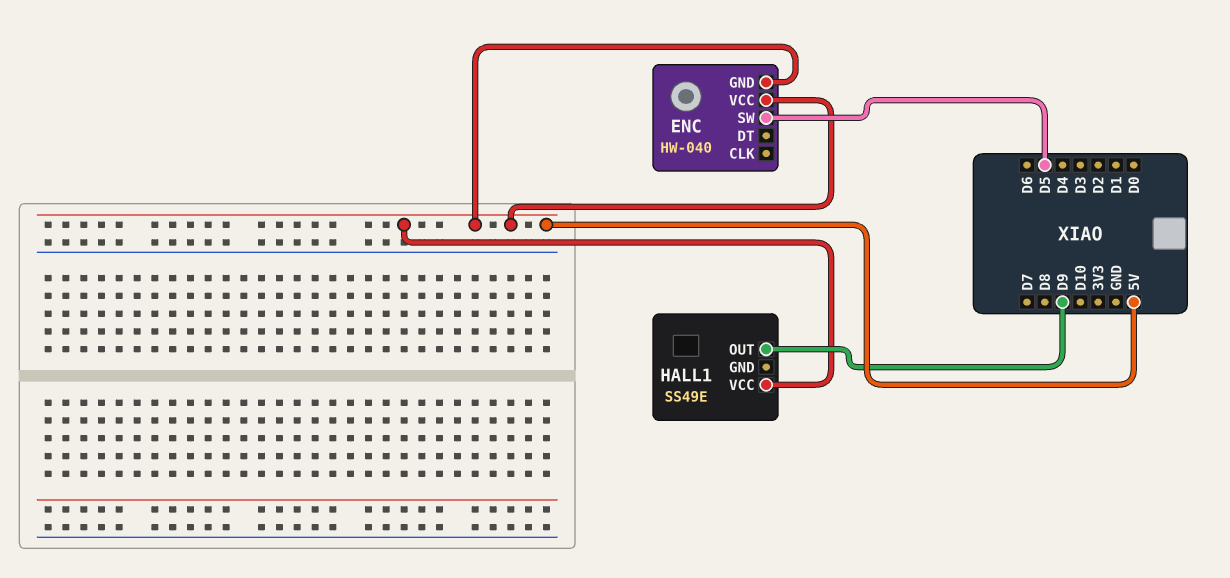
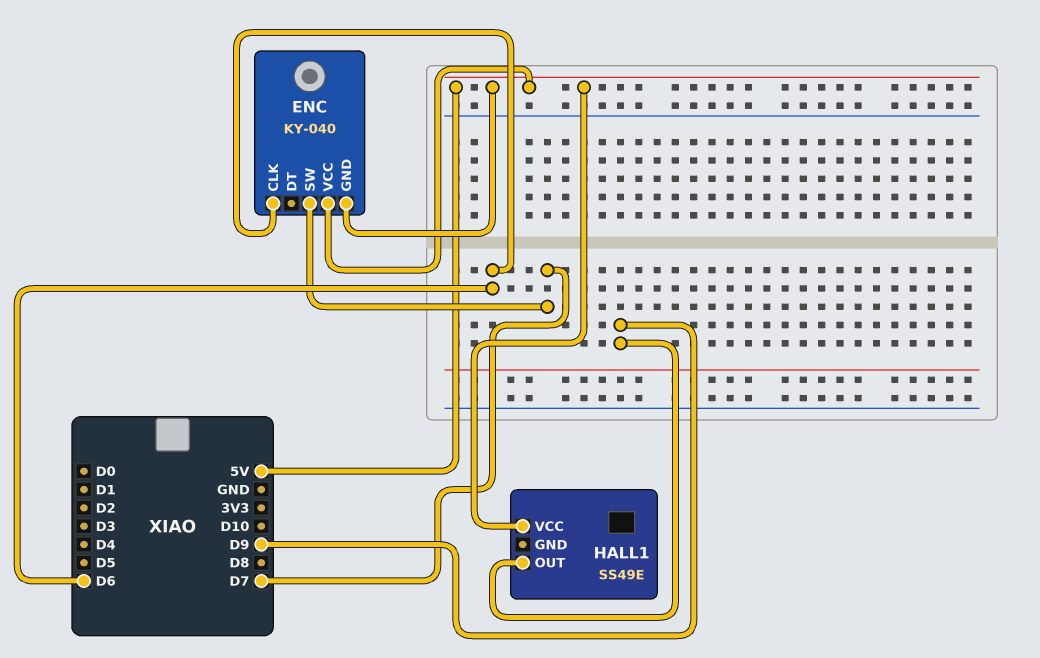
ENC: HW-040 -> KY-040
ENC pin CLK: none -> D6
ENC pin SW: D5 -> D7

